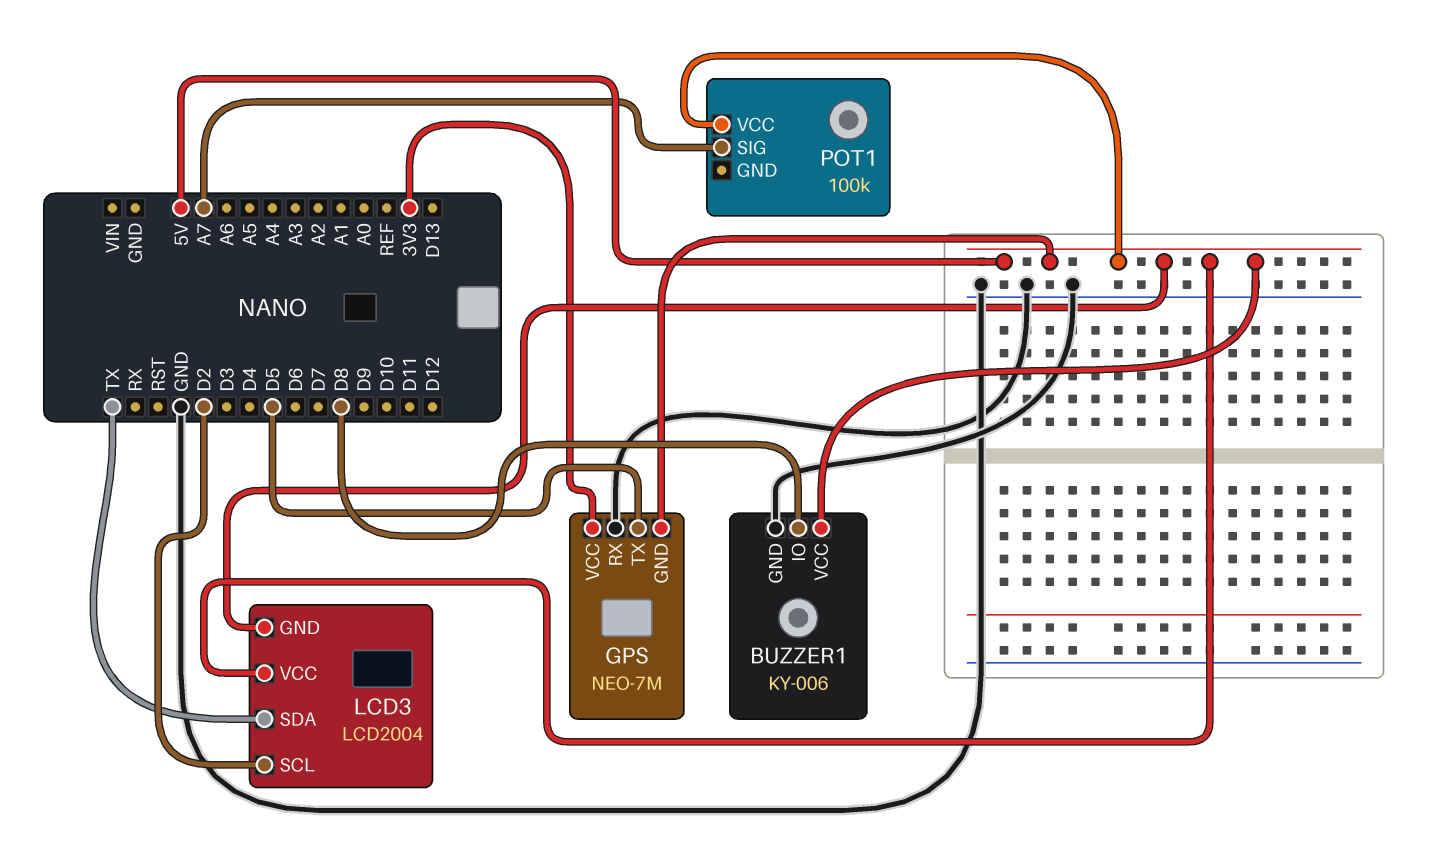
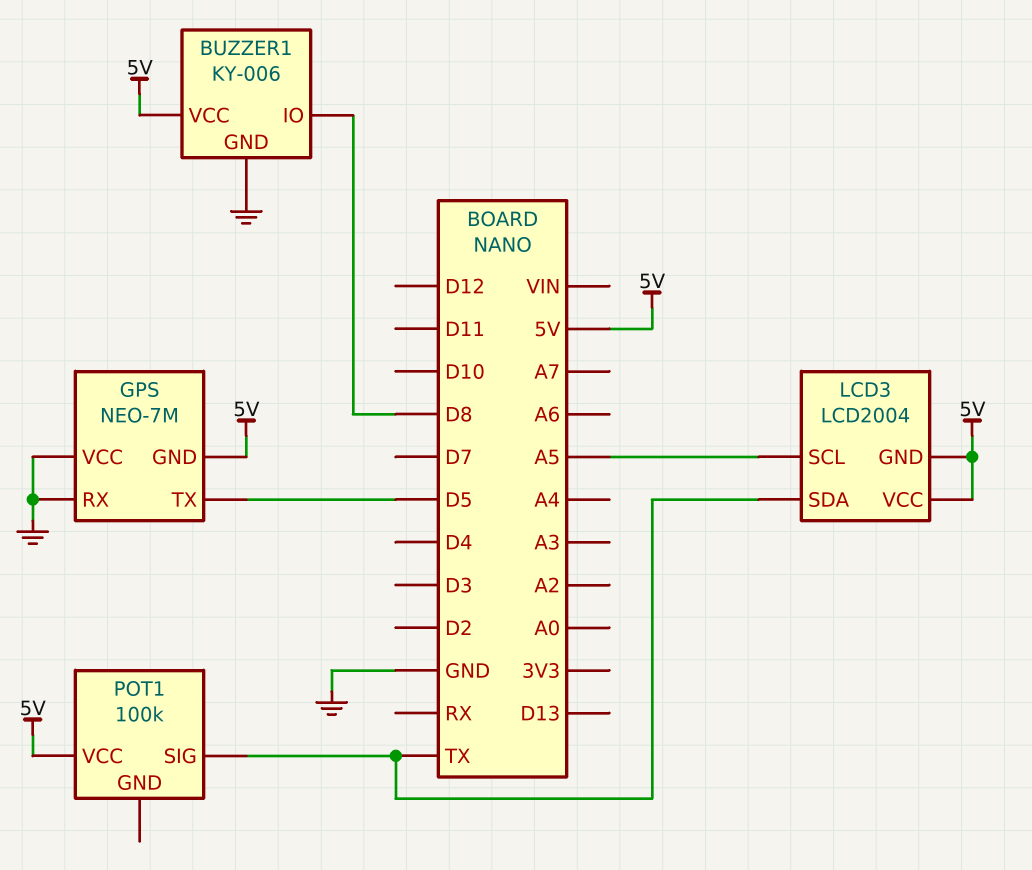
GPS pin VCC: 3V3 -> GND
LCD3 pin SCL: D2 -> A5
POT1 pin SIG: A7 -> TX

